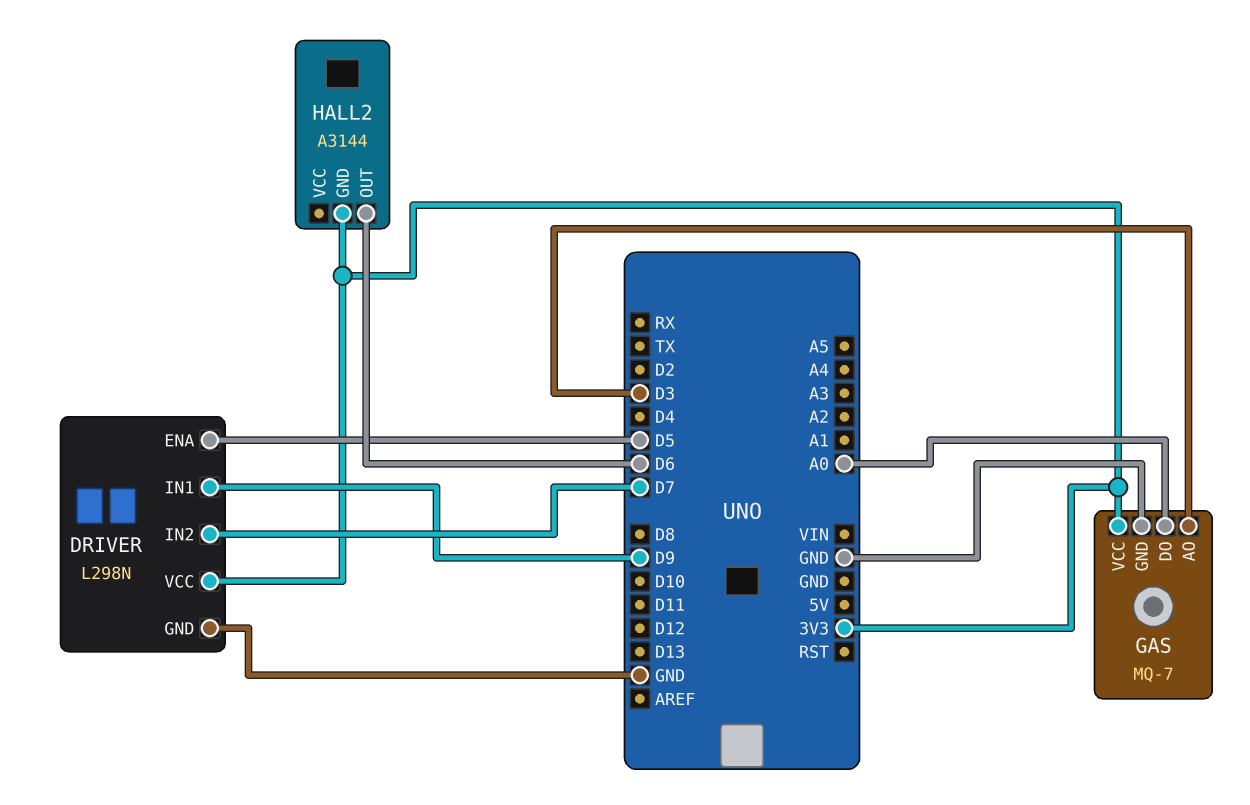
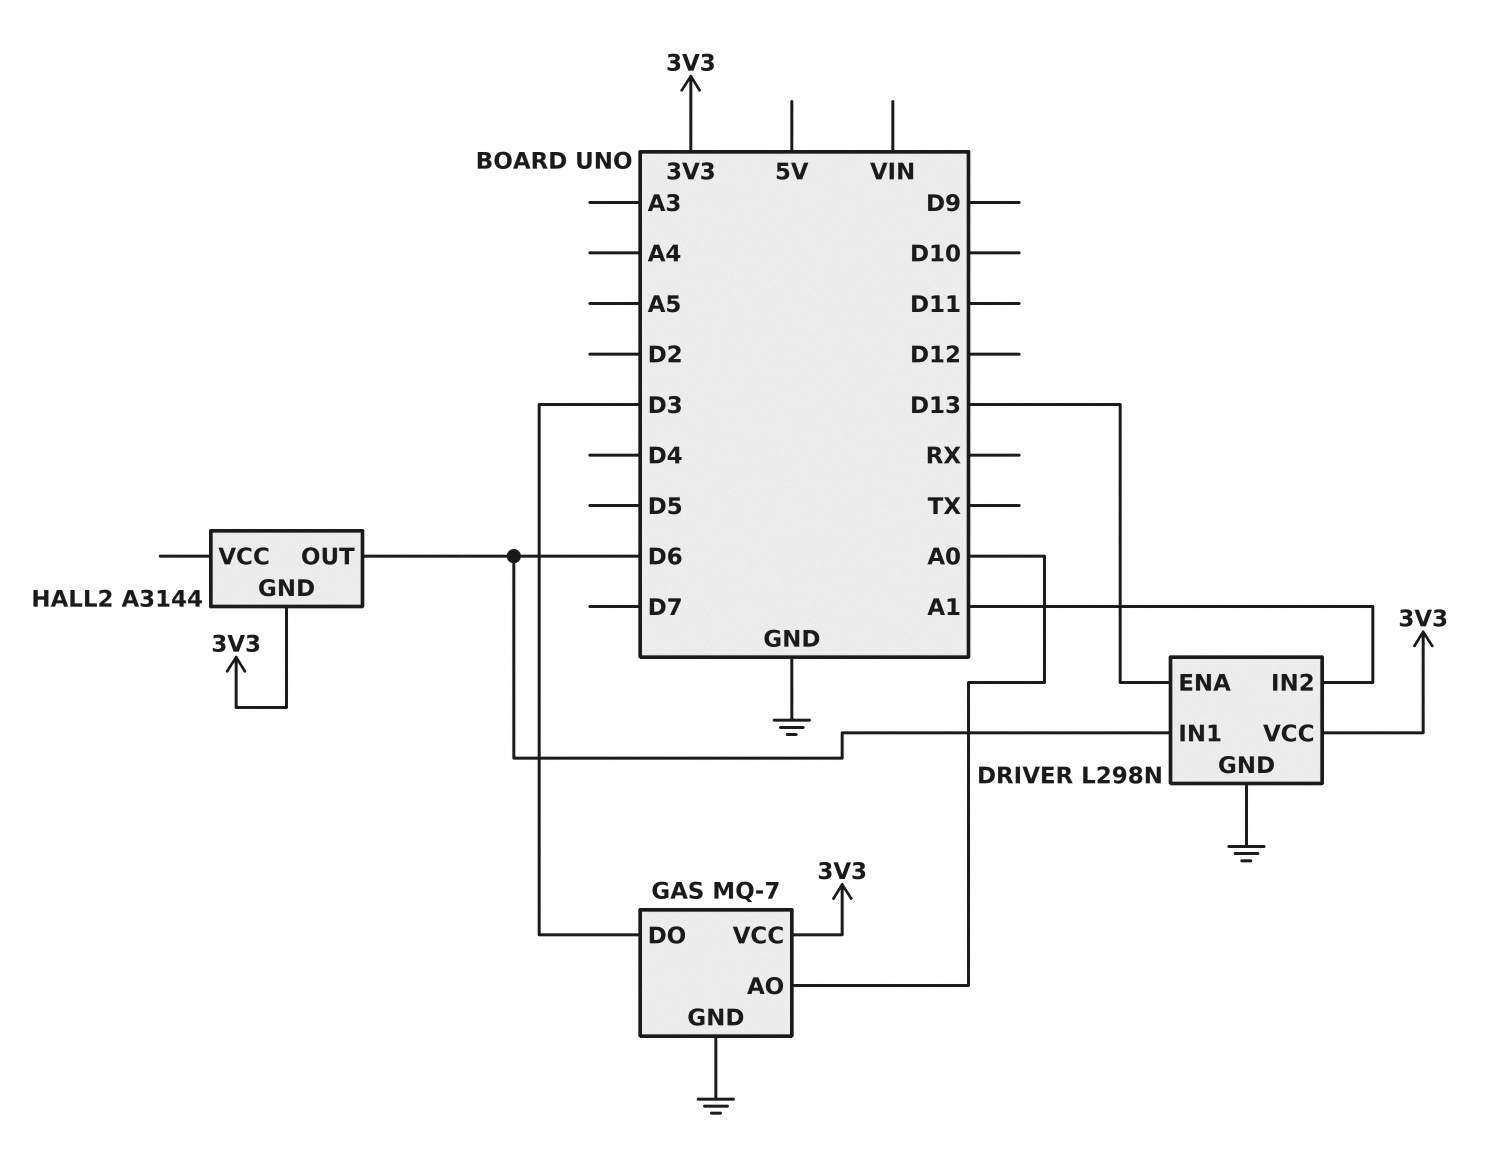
DRIVER pin ENA: D5 -> D13
DRIVER pin IN1: D9 -> D6
DRIVER pin IN2: D7 -> A1
GAS pin AO: D3 -> A0
GAS pin DO: A0 -> D3

